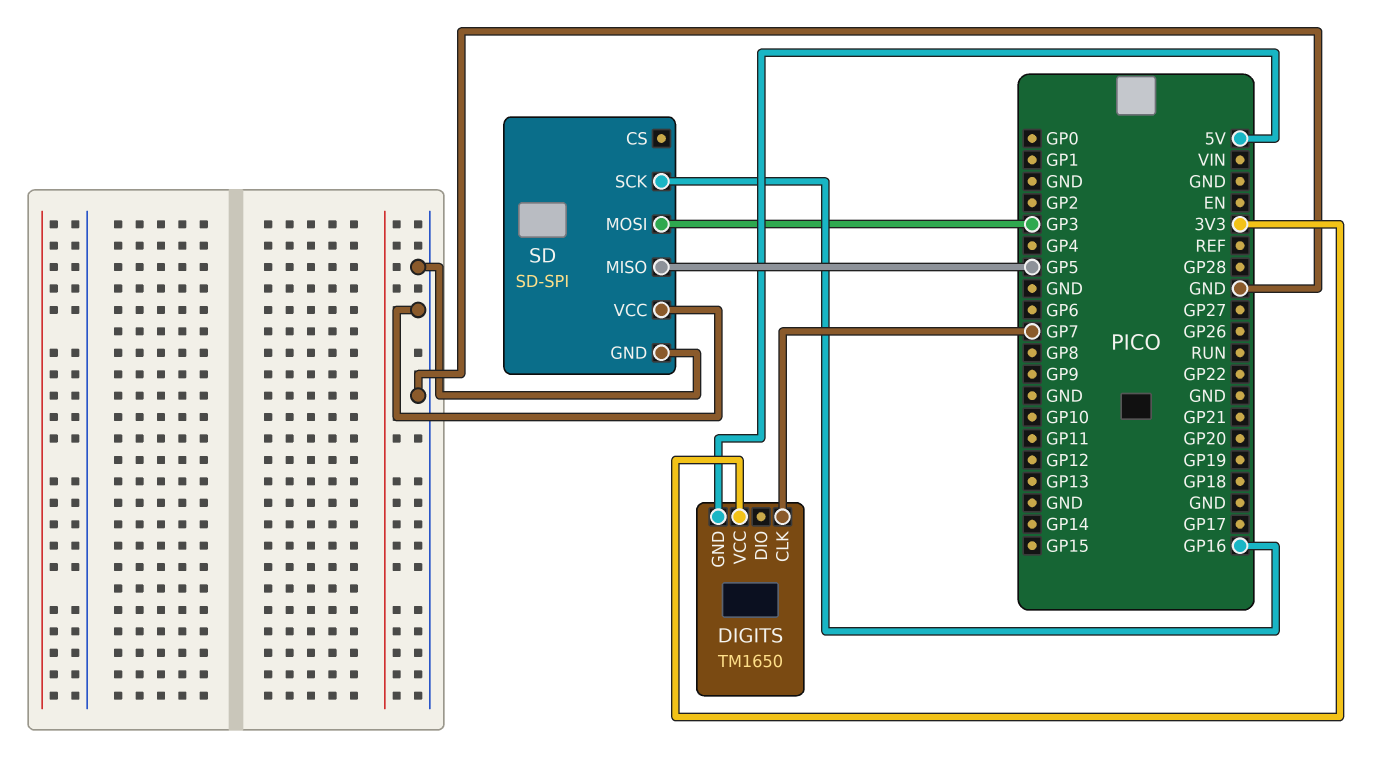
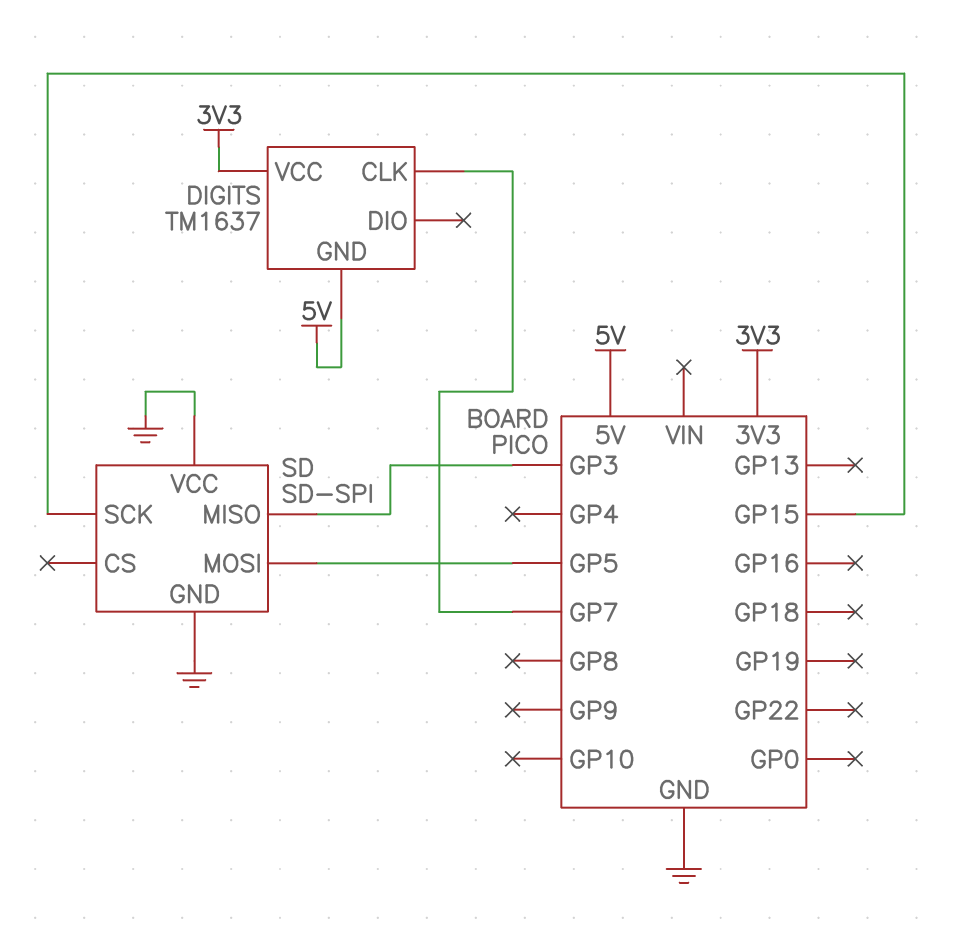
DIGITS: TM1650 -> TM1637
SD pin MISO: GP5 -> GP3
SD pin MOSI: GP3 -> GP5
SD pin SCK: GP16 -> GP15

